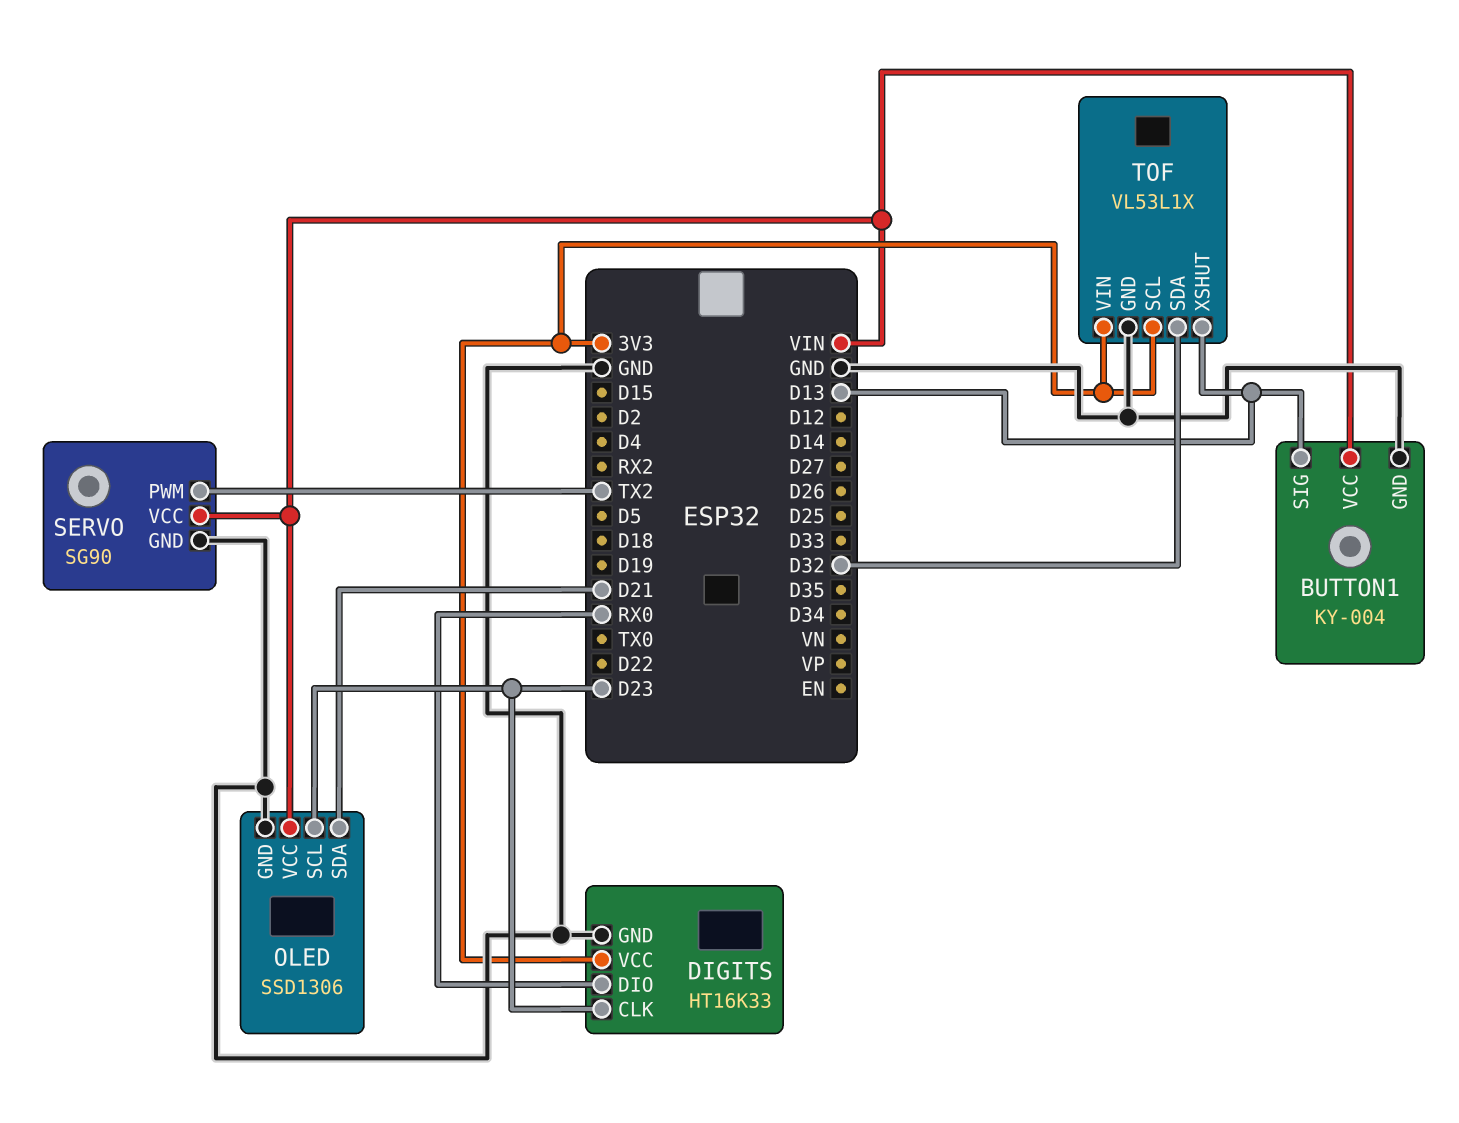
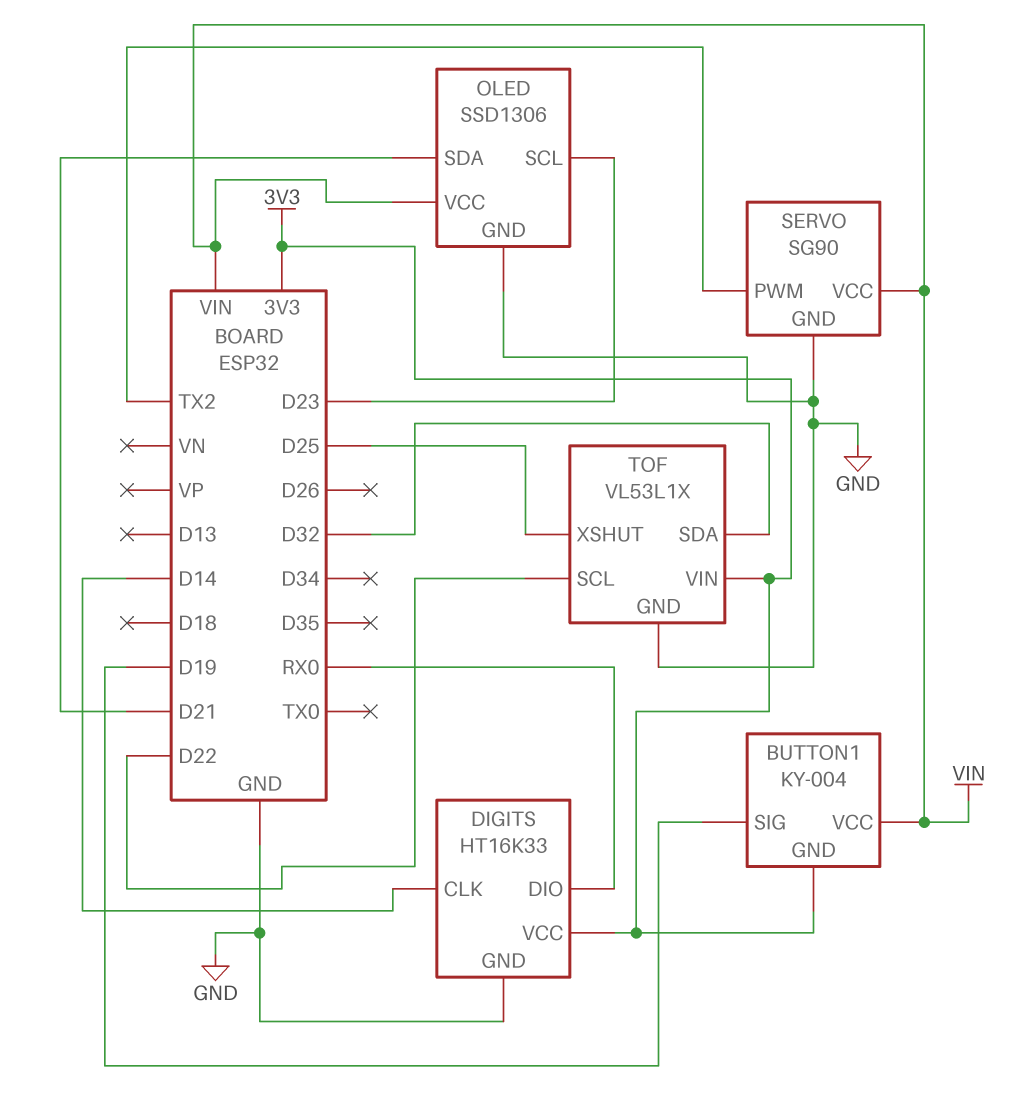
BUTTON1 pin GND: GND -> 3V3
BUTTON1 pin SIG: D13 -> D19
DIGITS pin CLK: D23 -> D14
TOF pin SCL: 3V3 -> D22
TOF pin XSHUT: D13 -> D25

